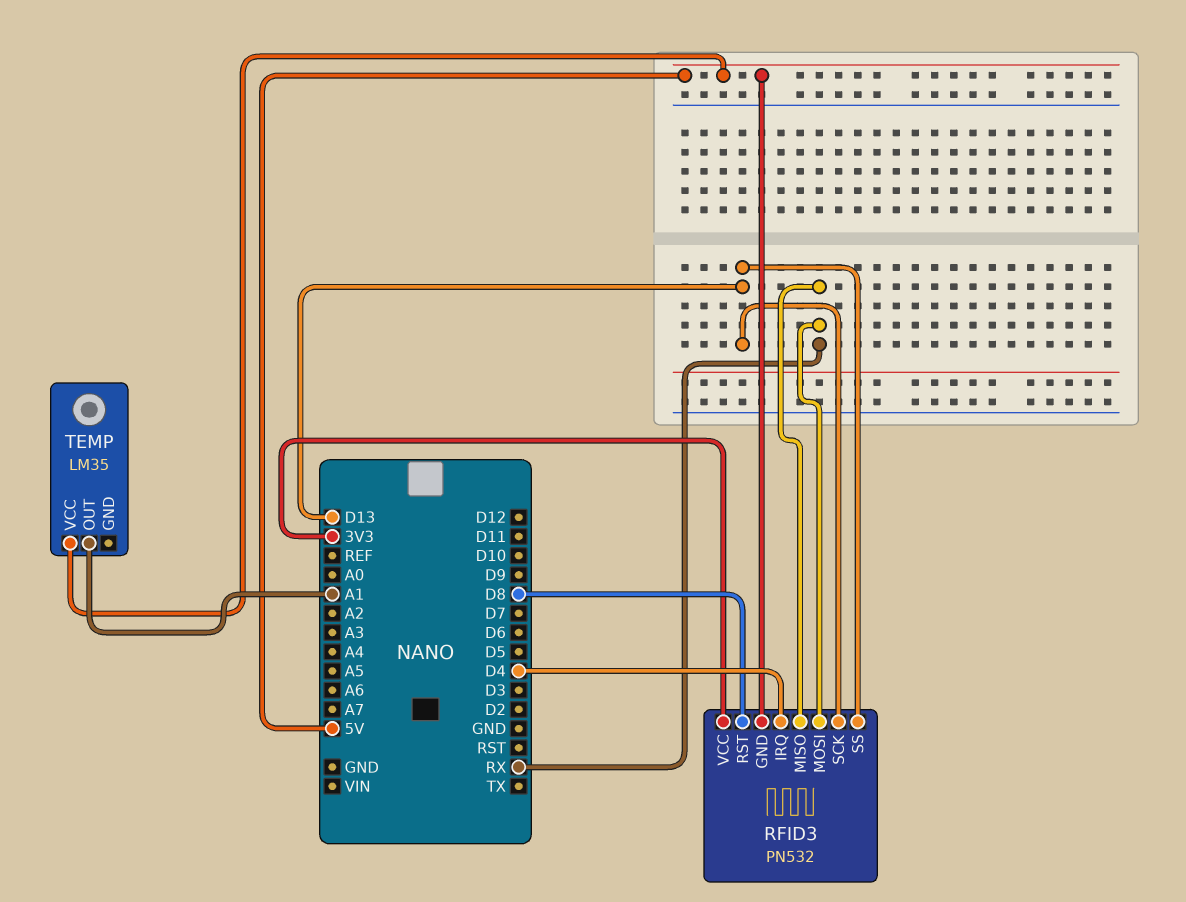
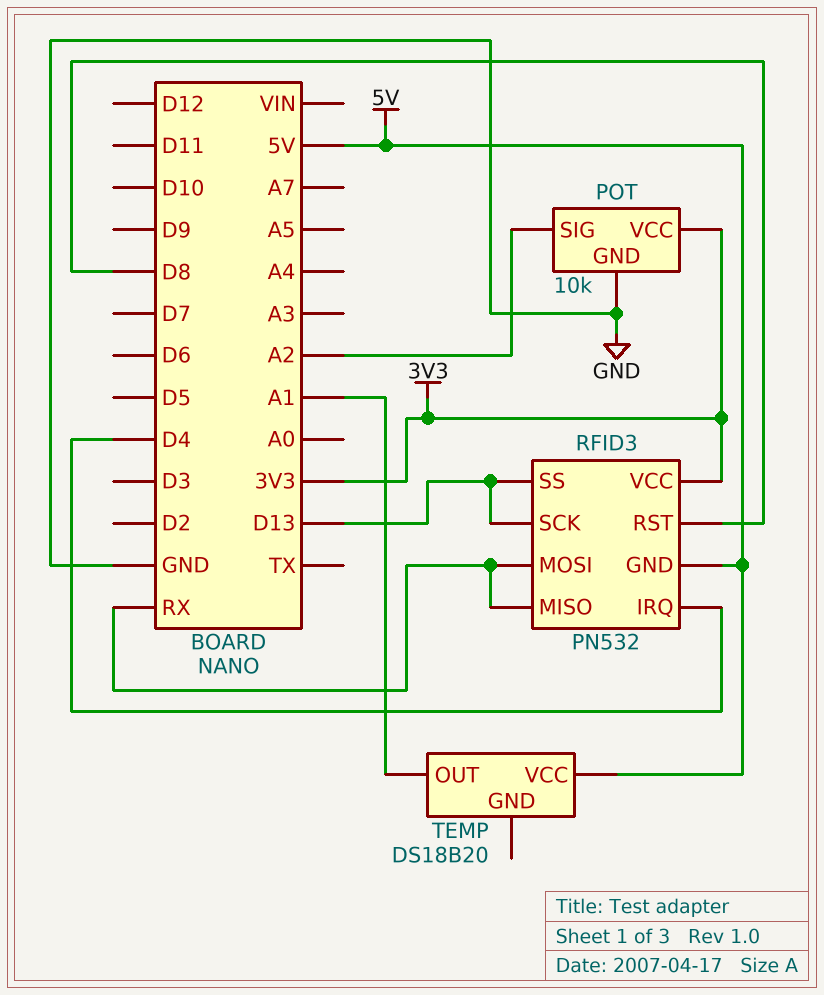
POT: none -> 10k
POT pin GND: none -> GND
POT pin SIG: none -> A2
POT pin VCC: none -> 3V3
TEMP: LM35 -> DS18B20

